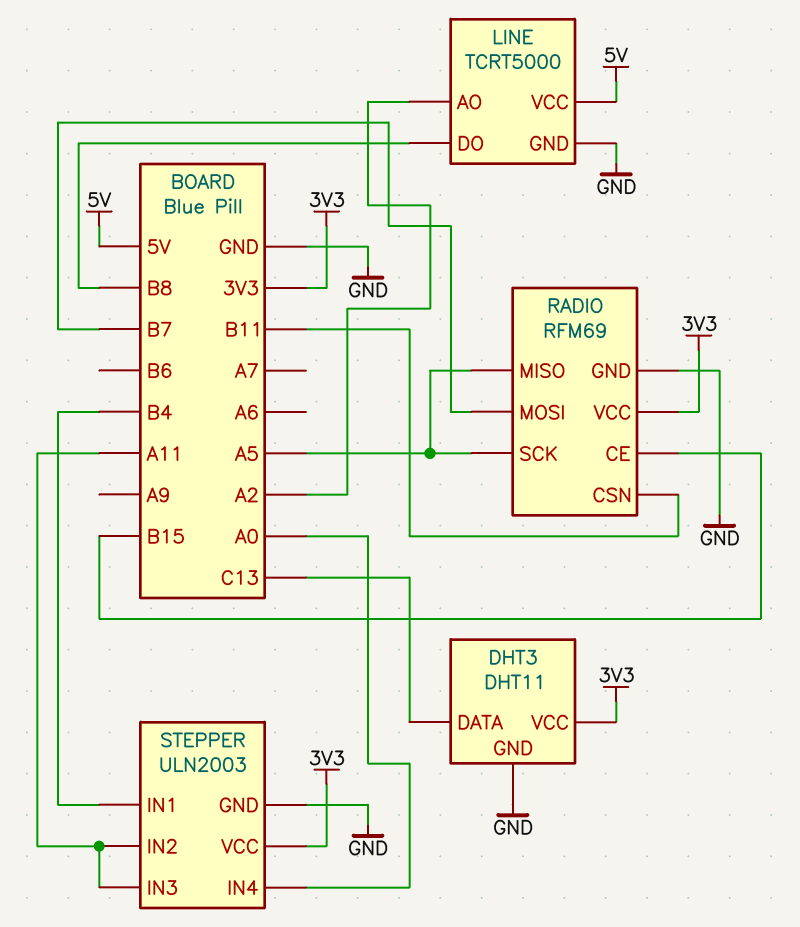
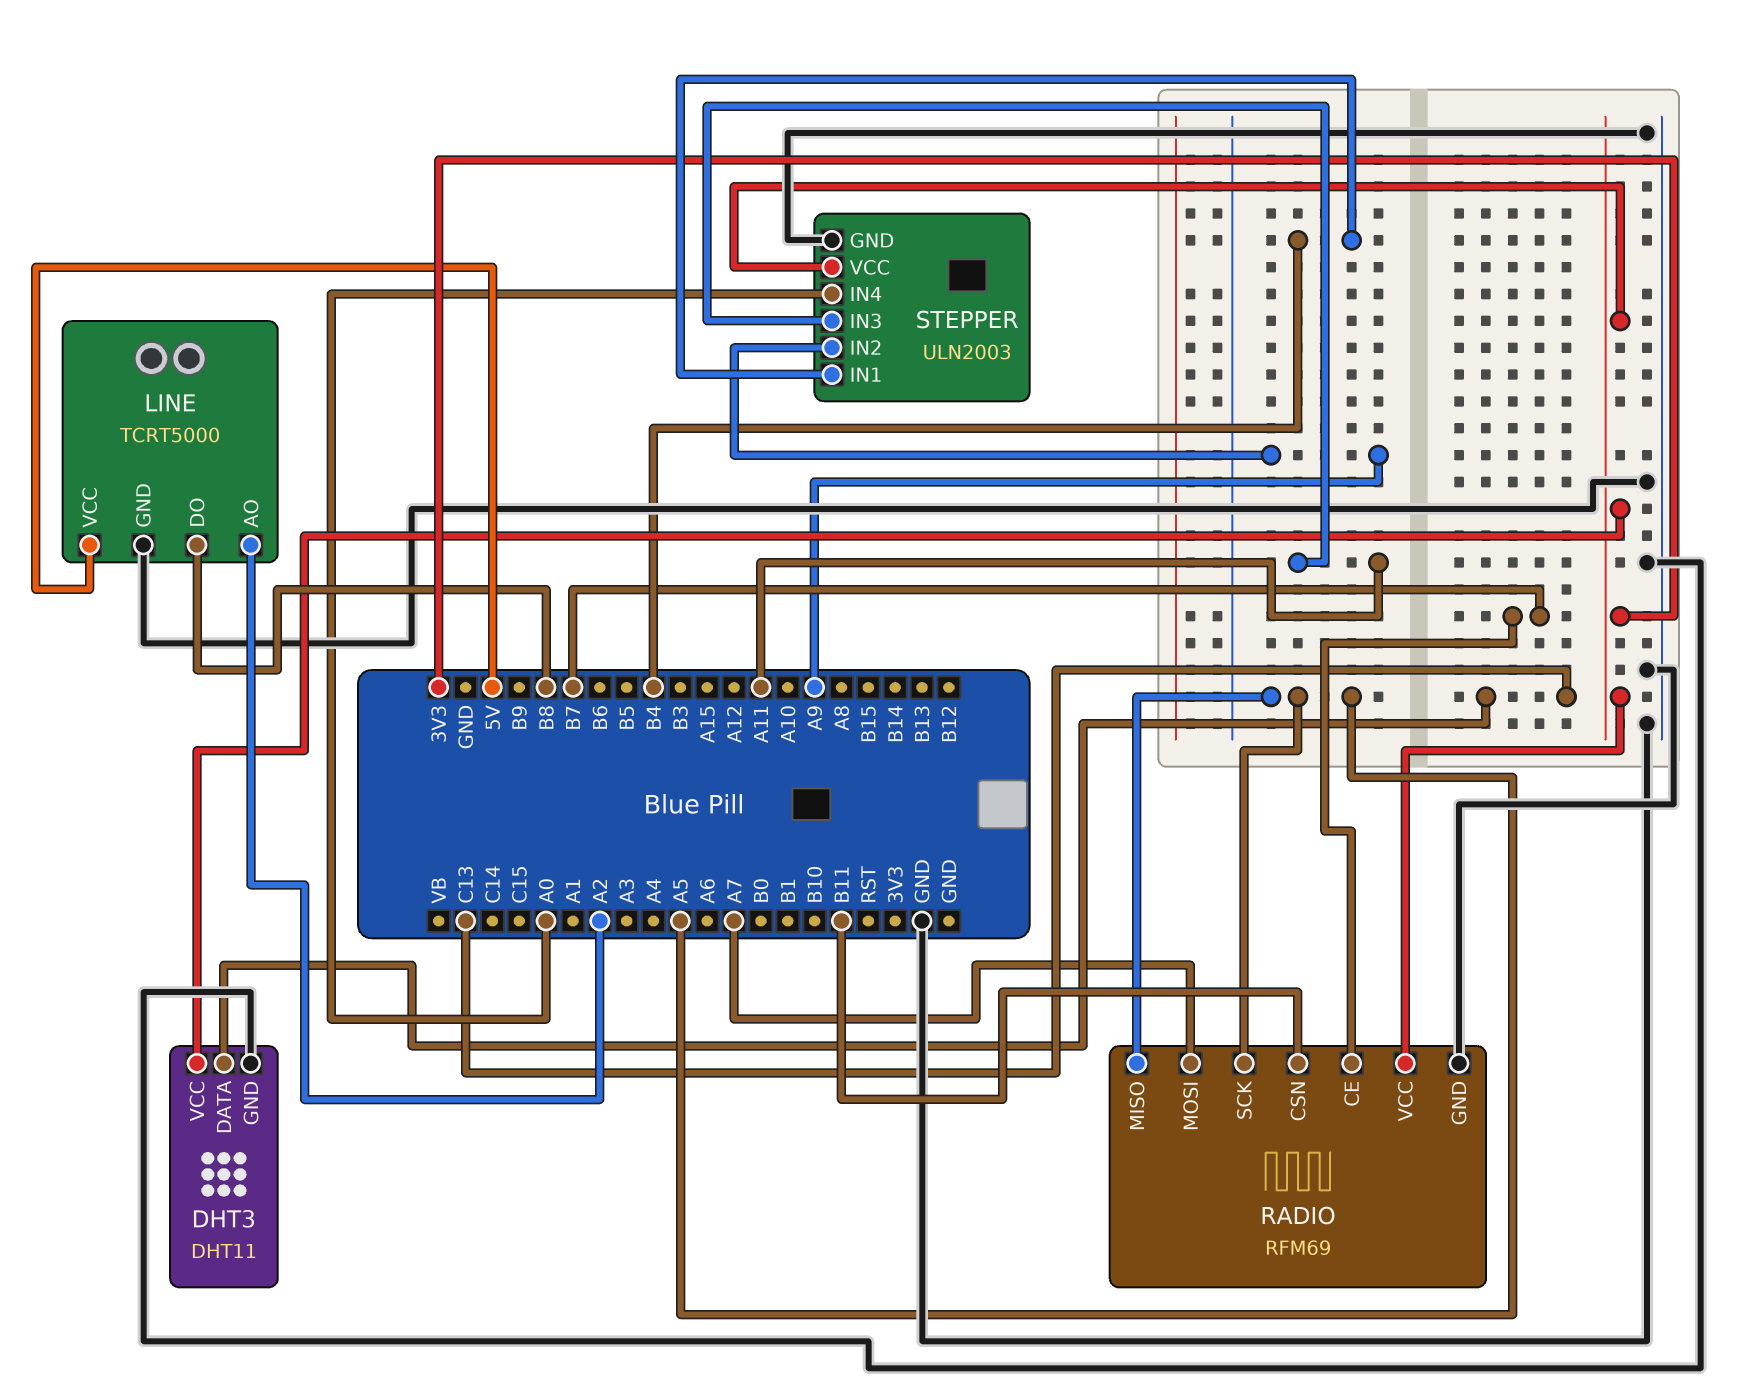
RADIO pin CE: B15 -> B7
RADIO pin MOSI: B7 -> A7
STEPPER pin IN2: A11 -> A9

